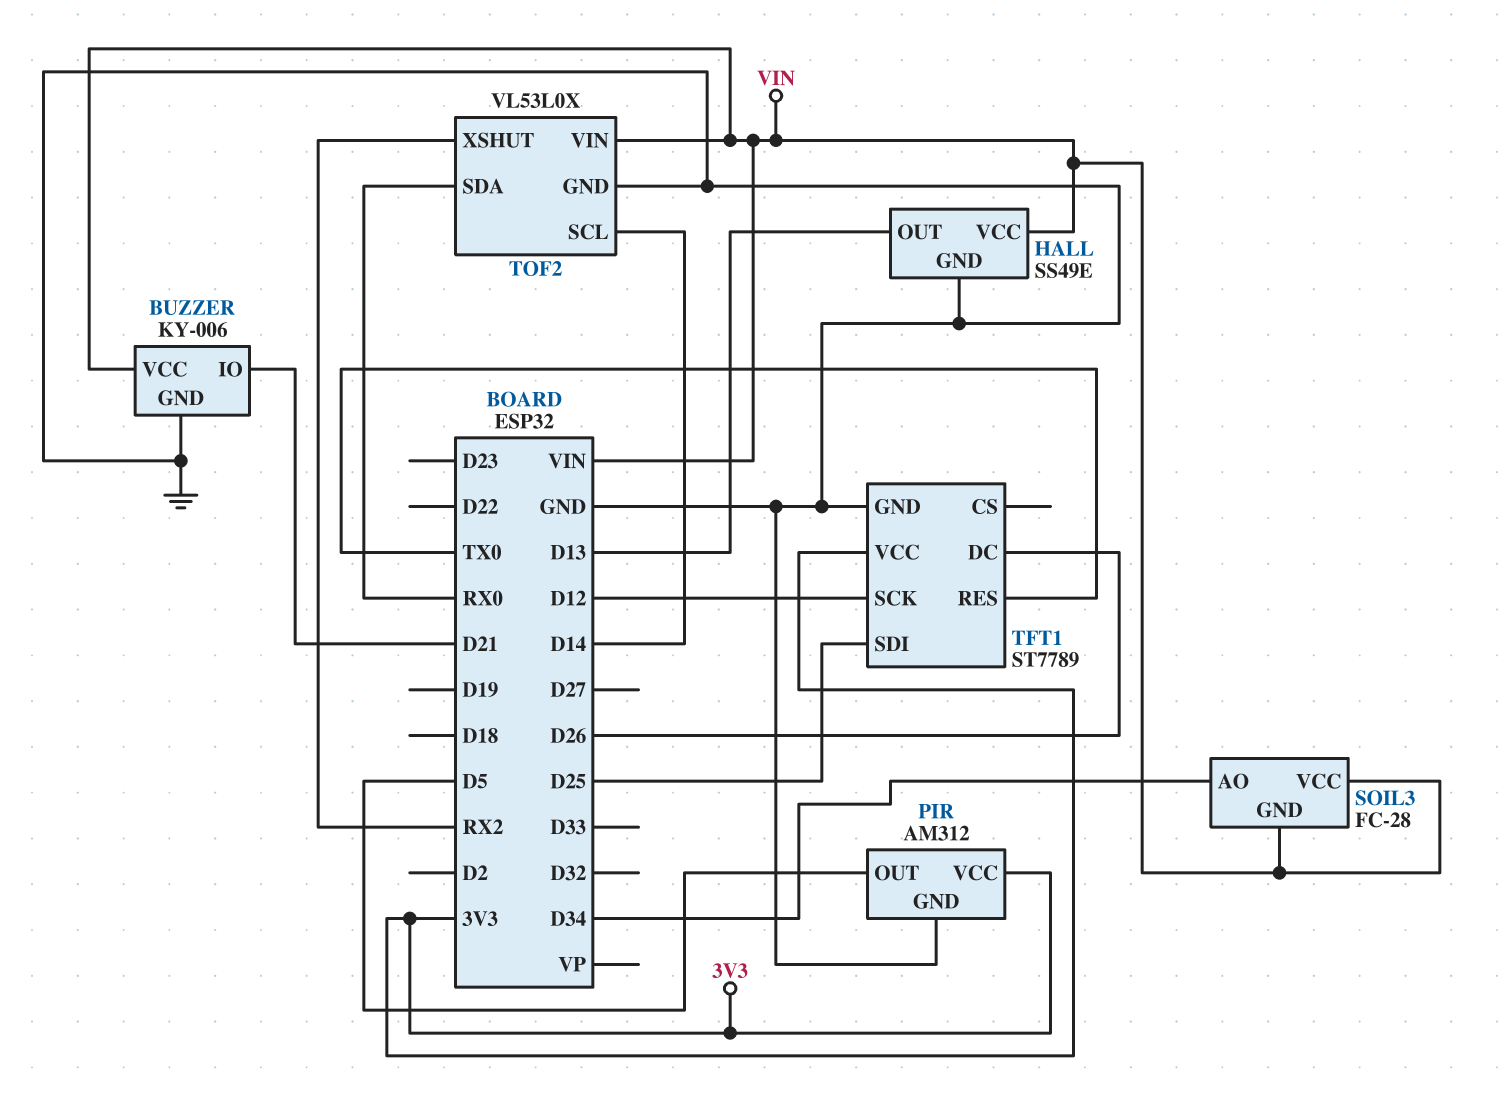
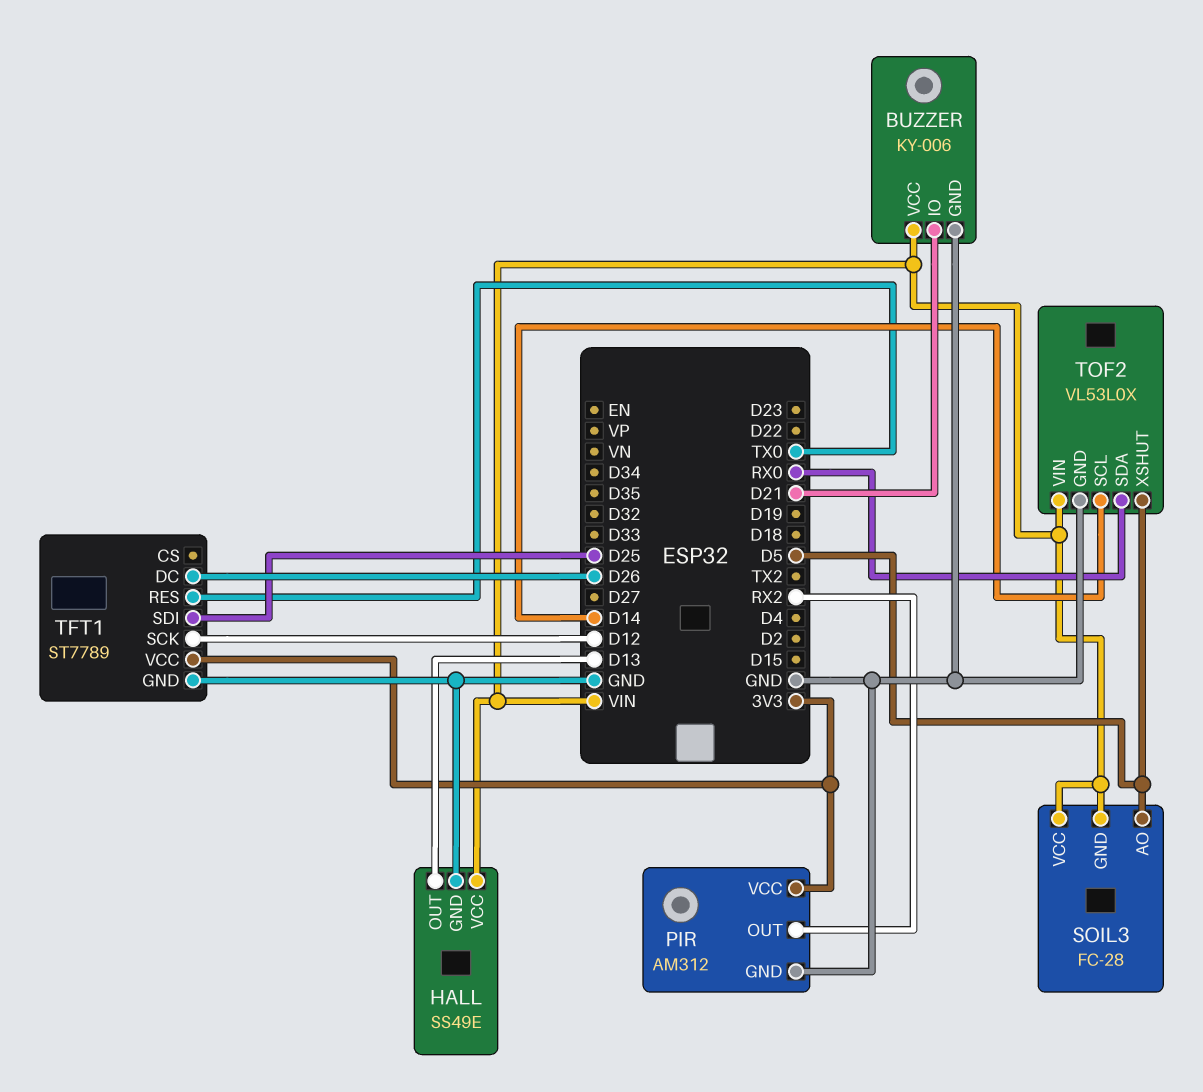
PIR pin OUT: D5 -> RX2
SOIL3 pin AO: D34 -> D5
TOF2 pin XSHUT: RX2 -> D5

